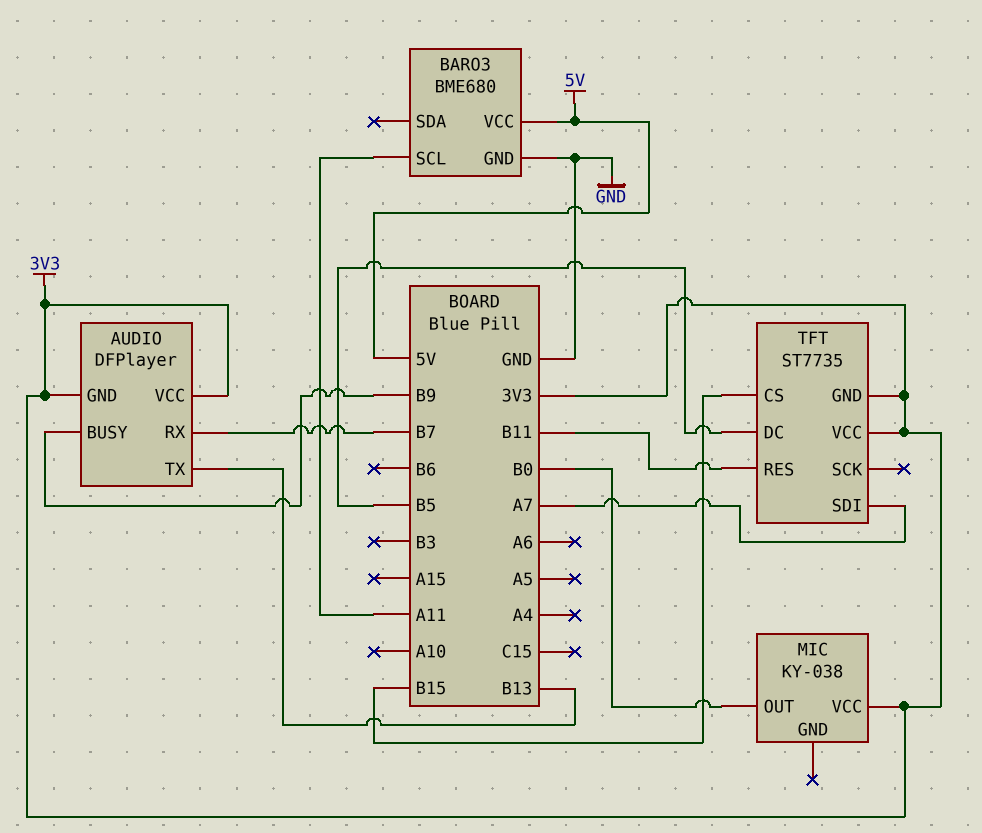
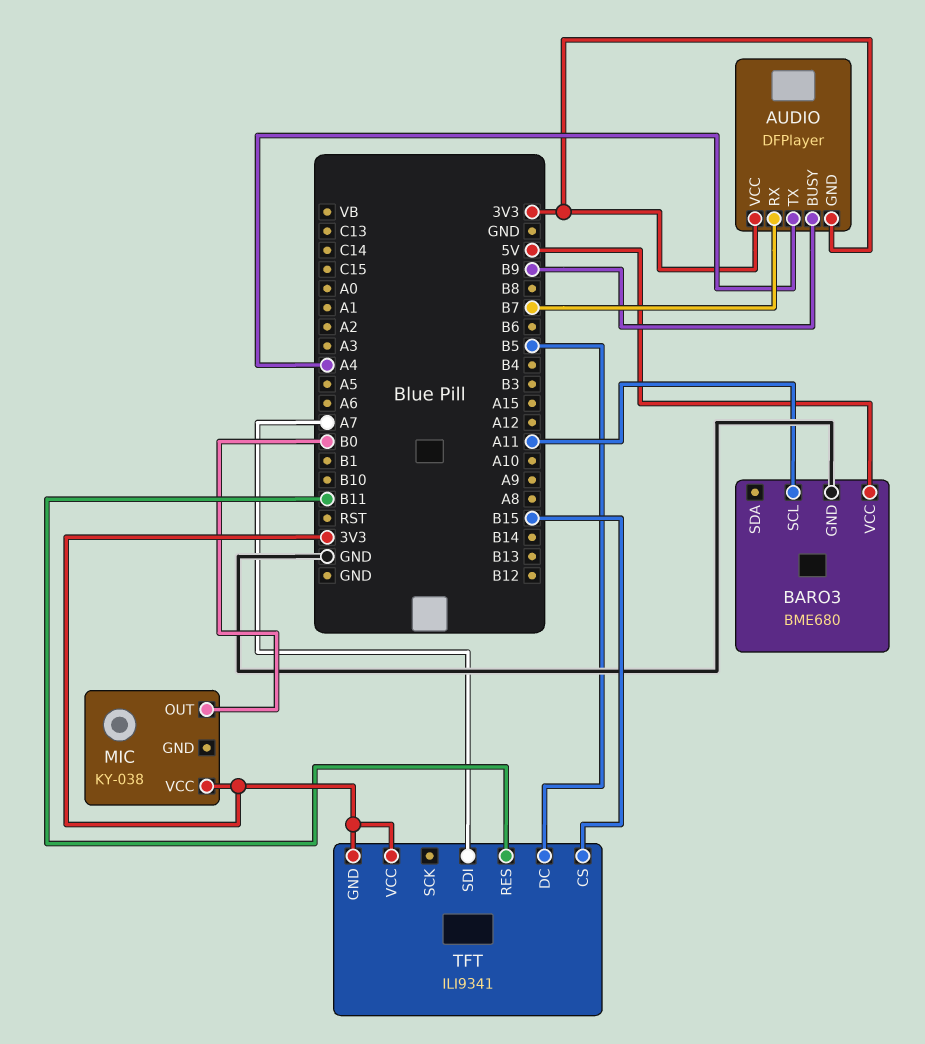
AUDIO pin TX: B13 -> A4
TFT: ST7735 -> ILI9341

